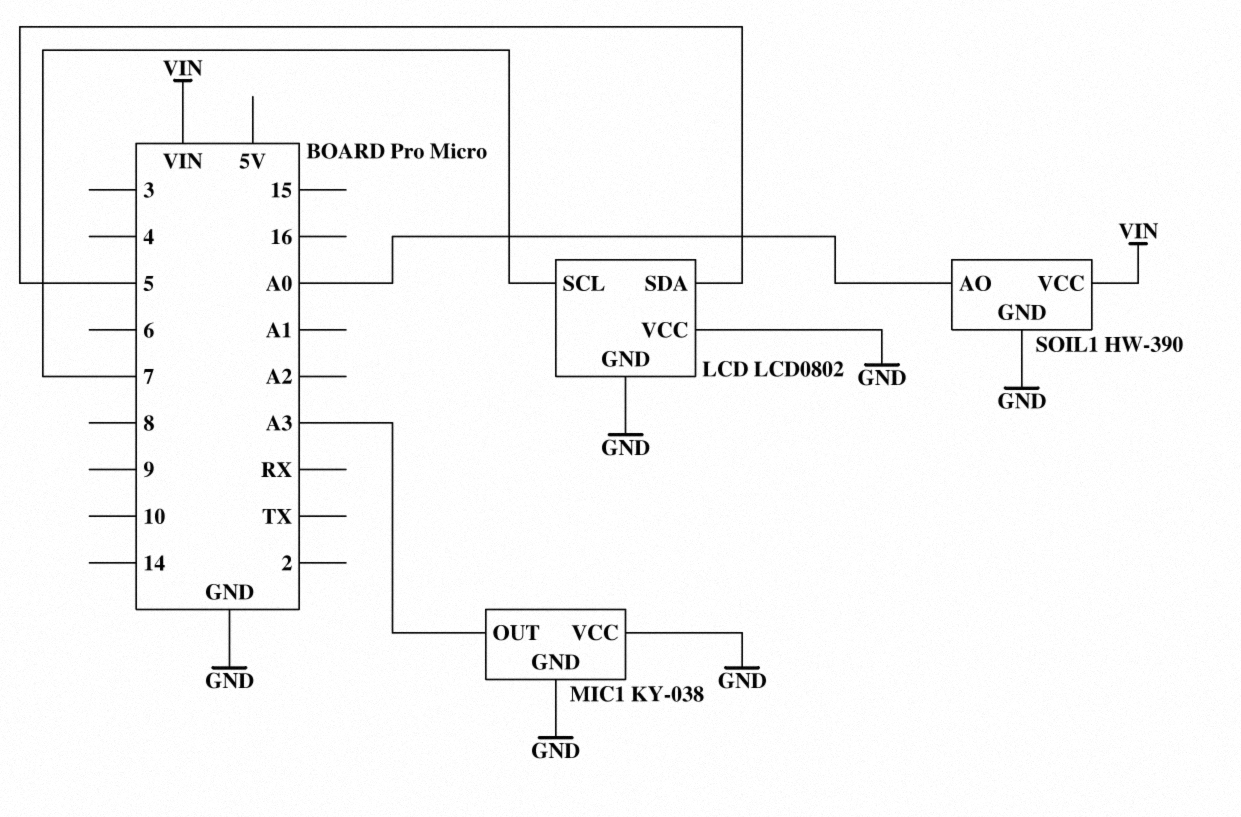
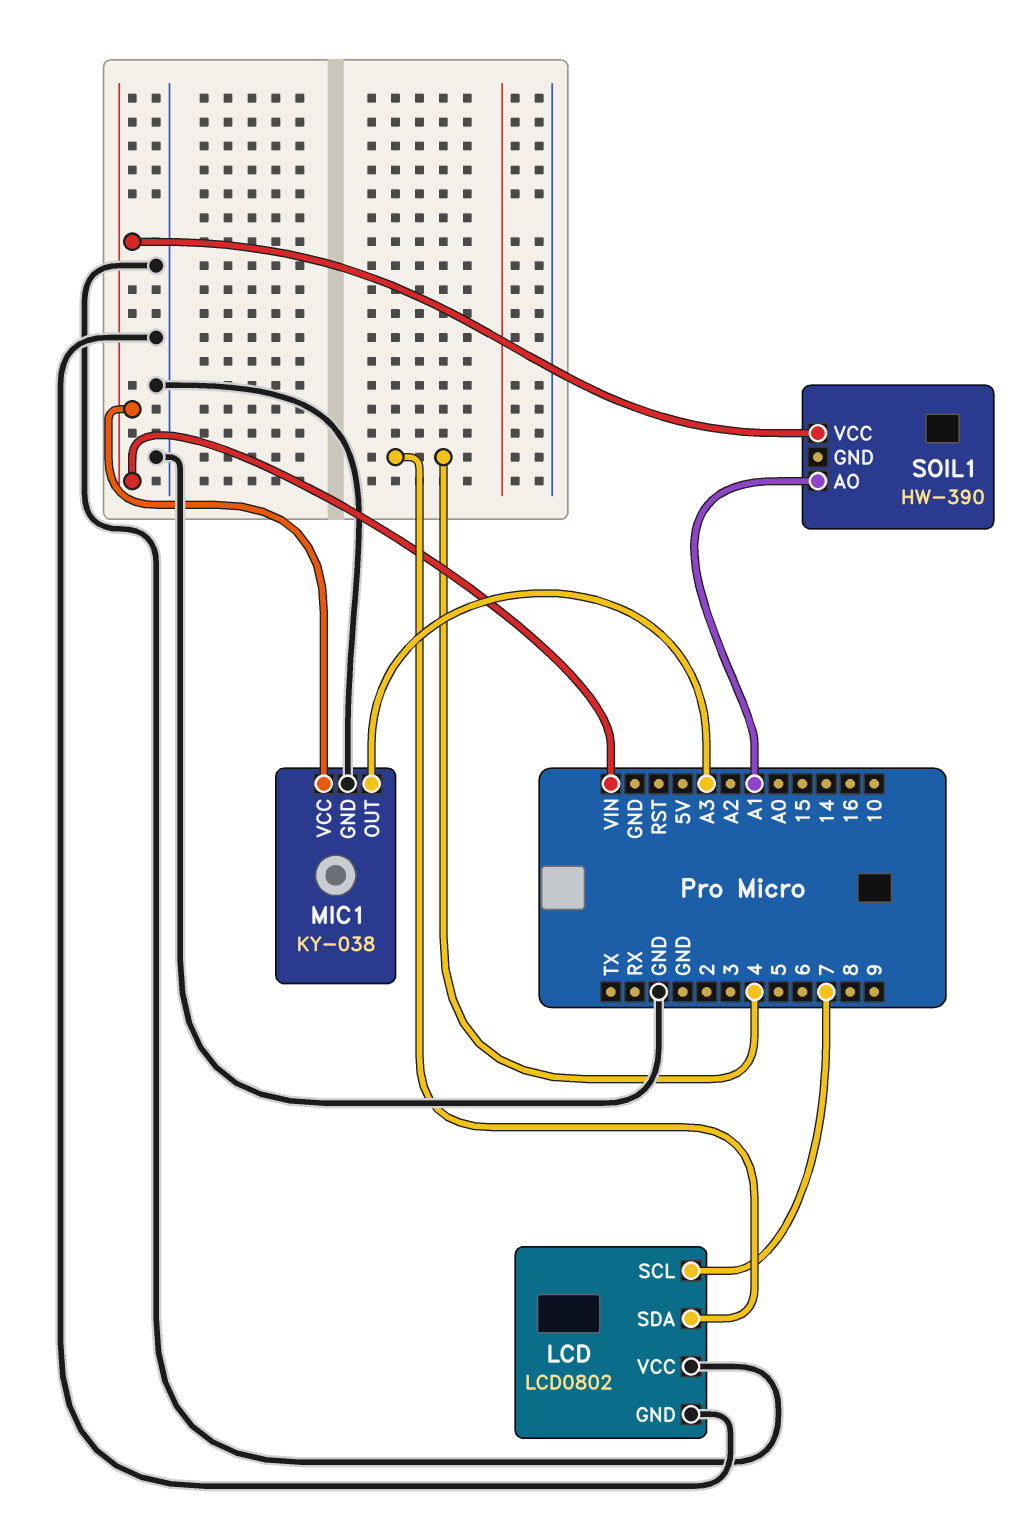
LCD pin SDA: 5 -> 4
MIC1 pin VCC: GND -> VIN
SOIL1 pin AO: A0 -> A1
SOIL1 pin GND: GND -> none

